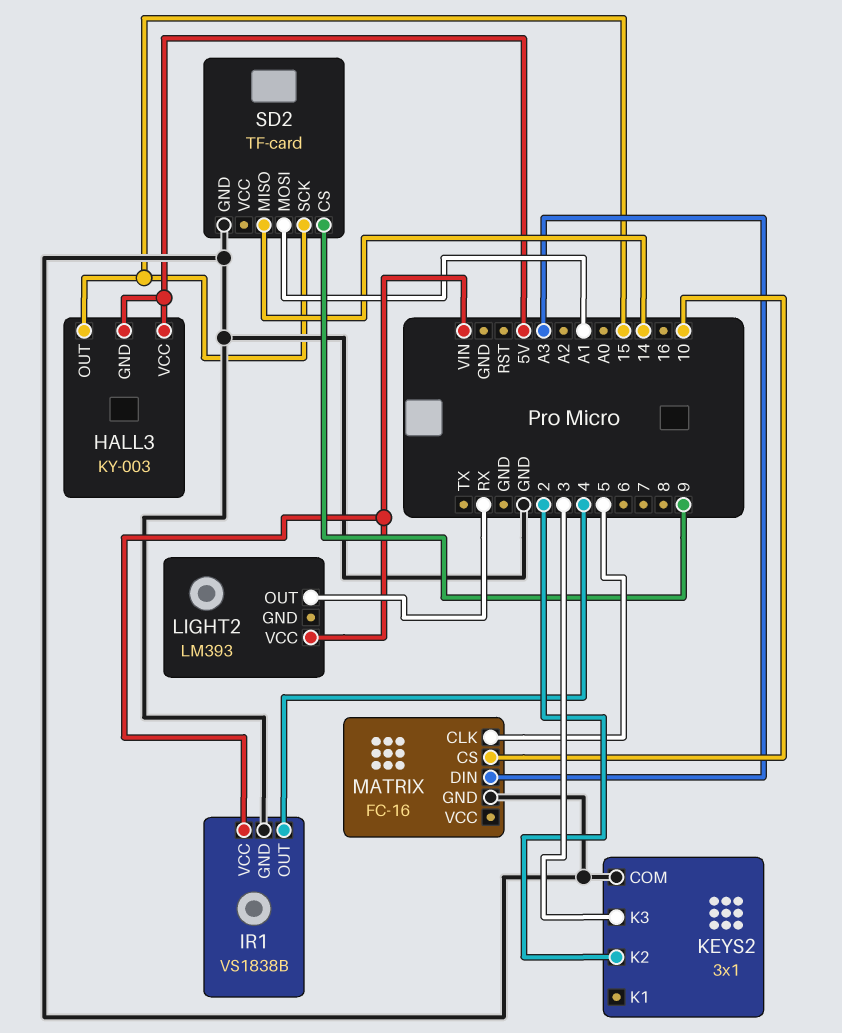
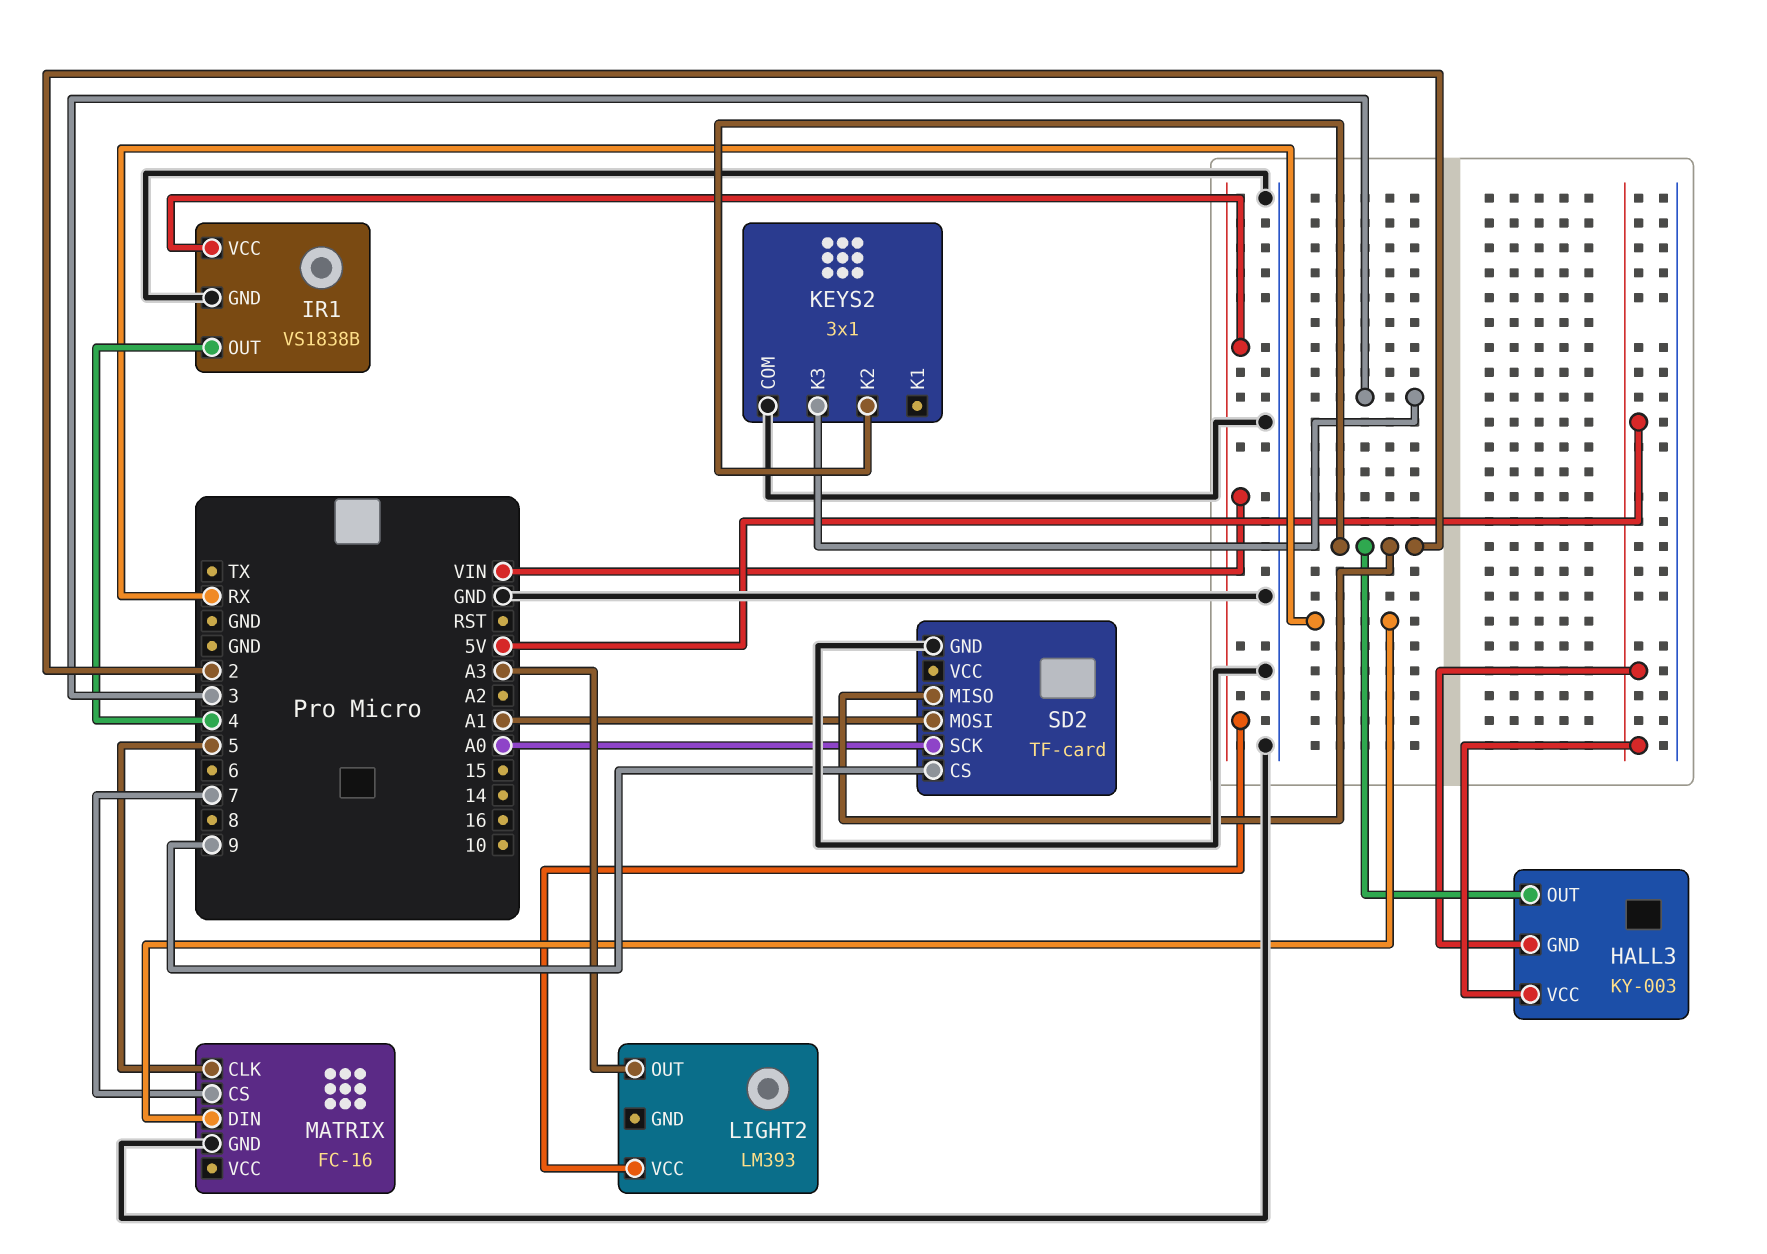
HALL3 pin OUT: 15 -> 2
LIGHT2 pin OUT: RX -> A3
MATRIX pin CS: 10 -> 7
MATRIX pin DIN: A3 -> RX
SD2 pin MISO: 14 -> 2
SD2 pin SCK: 15 -> A0

